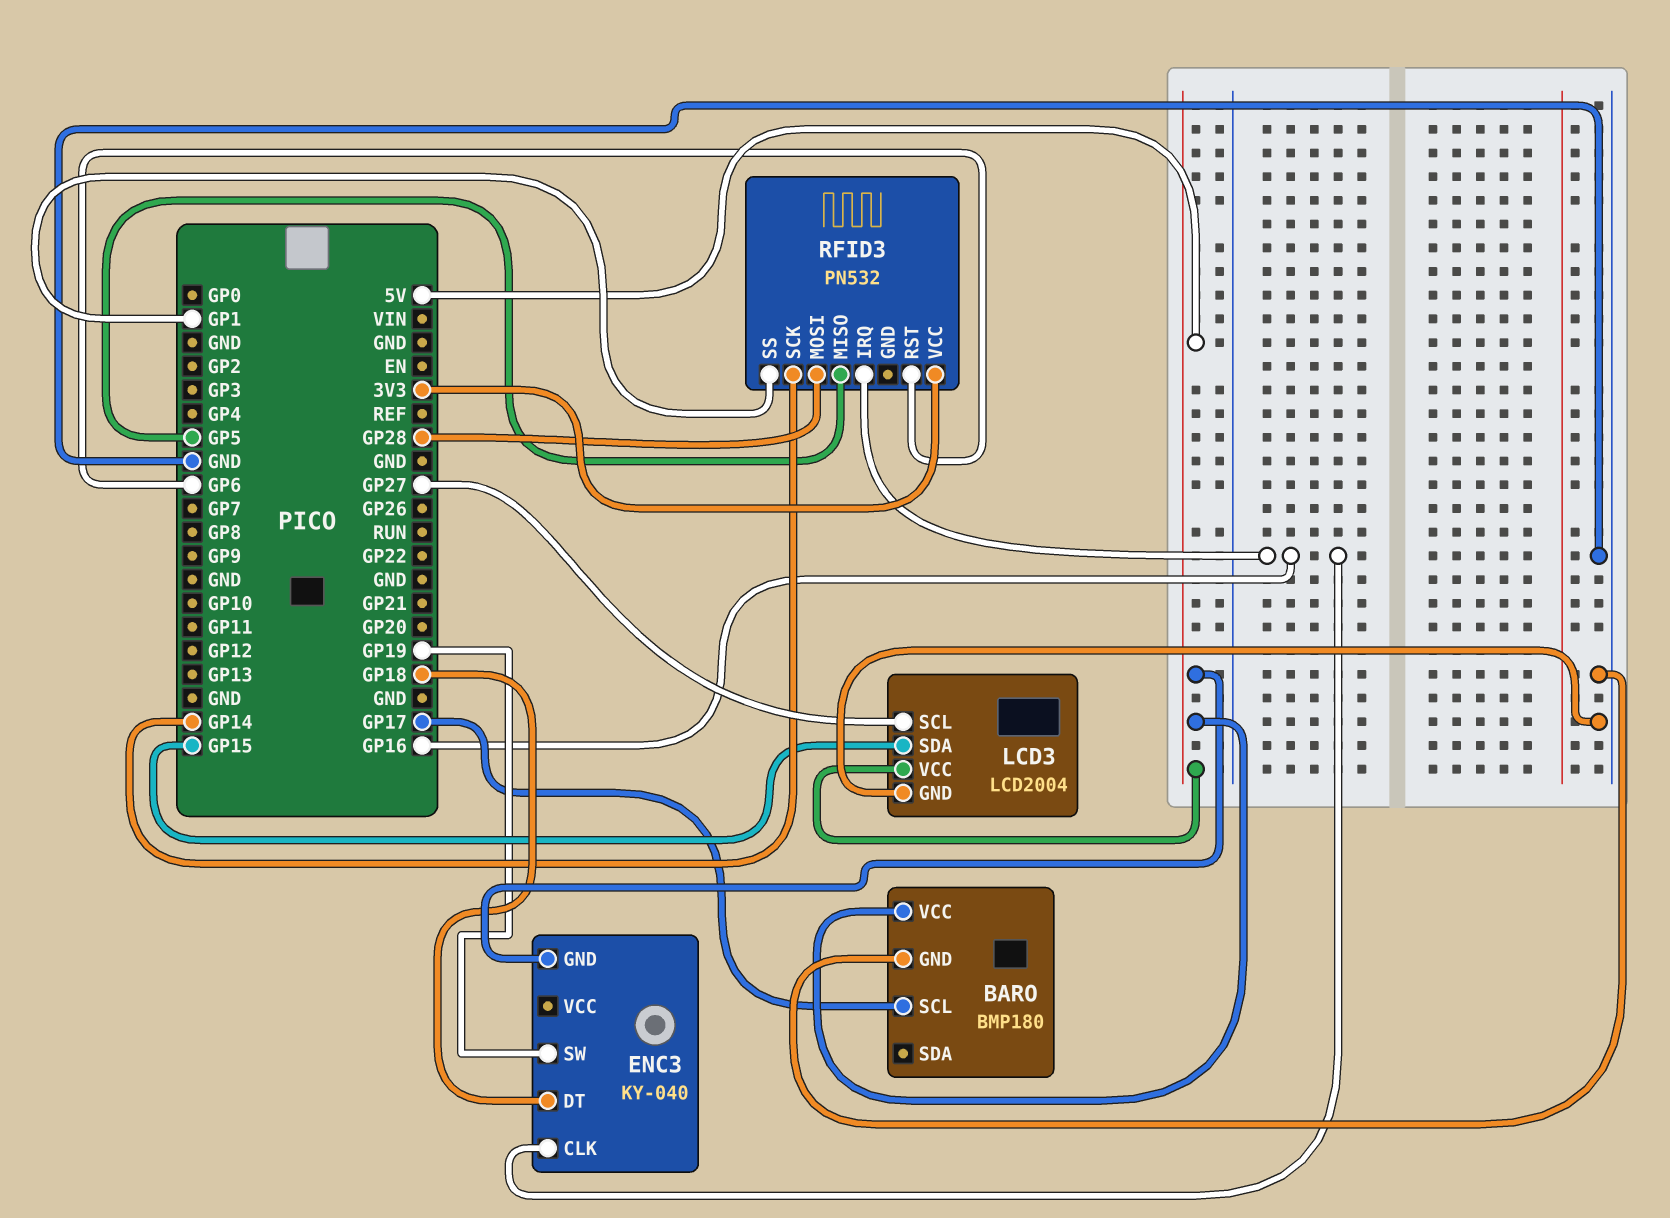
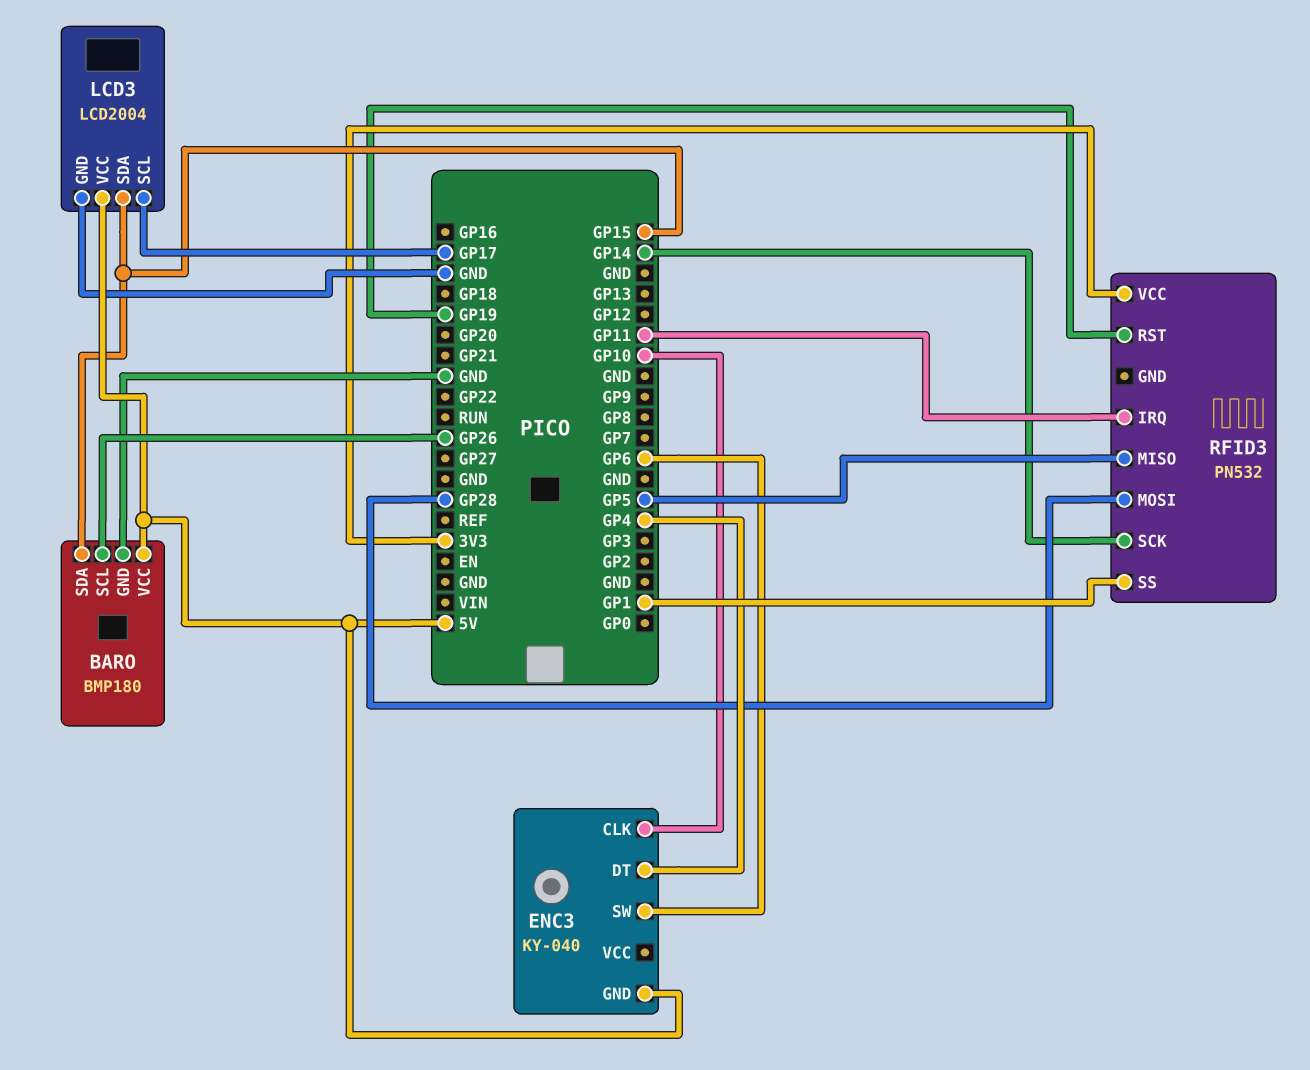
BARO pin SCL: GP17 -> GP26
BARO pin SDA: none -> GP15
ENC3 pin CLK: GP16 -> GP10
ENC3 pin DT: GP18 -> GP4
ENC3 pin SW: GP19 -> GP6
LCD3 pin SCL: GP27 -> GP17
RFID3 pin IRQ: GP16 -> GP11
RFID3 pin RST: GP6 -> GP19

